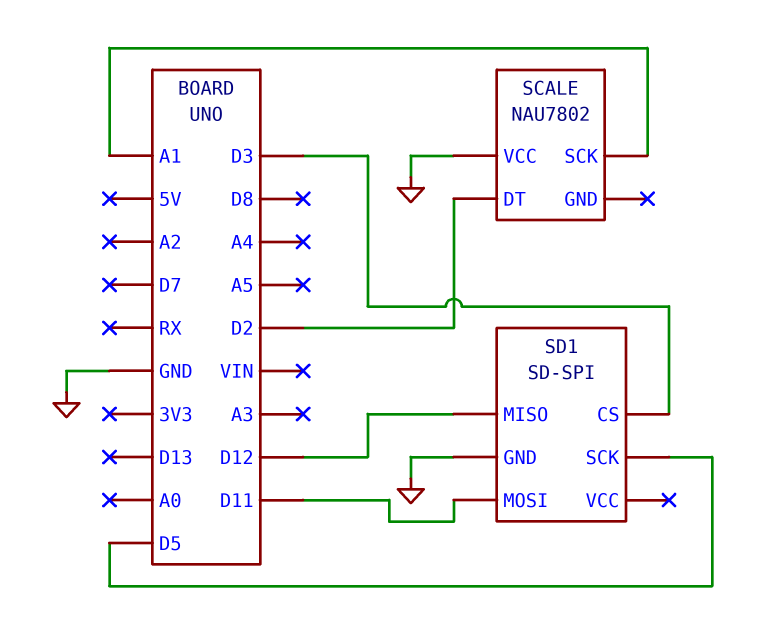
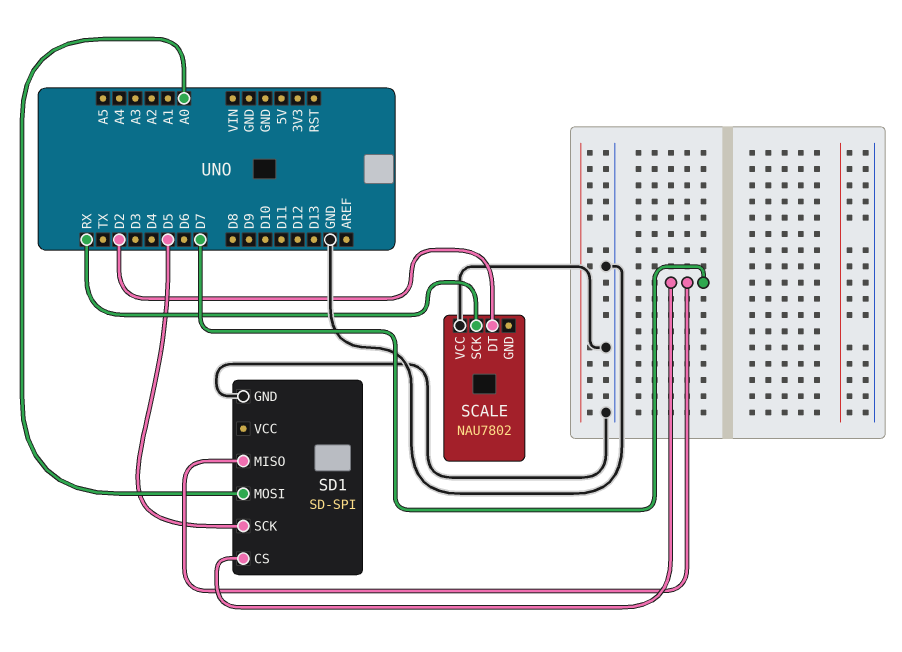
SCALE pin SCK: A1 -> RX
SD1 pin CS: D3 -> D7
SD1 pin MISO: D12 -> D7
SD1 pin MOSI: D11 -> A0

